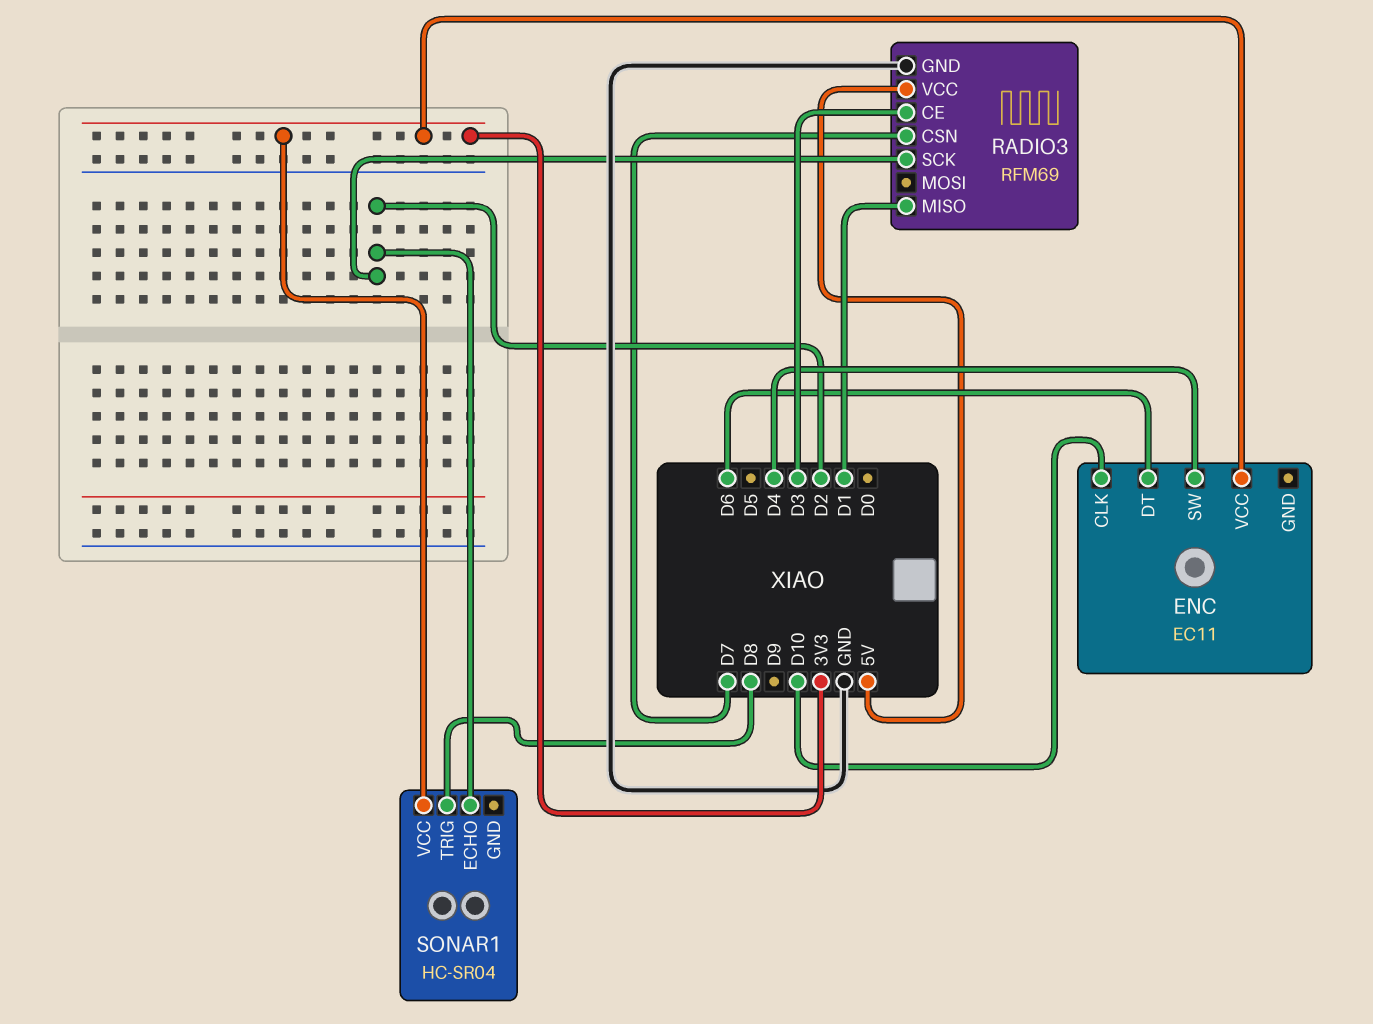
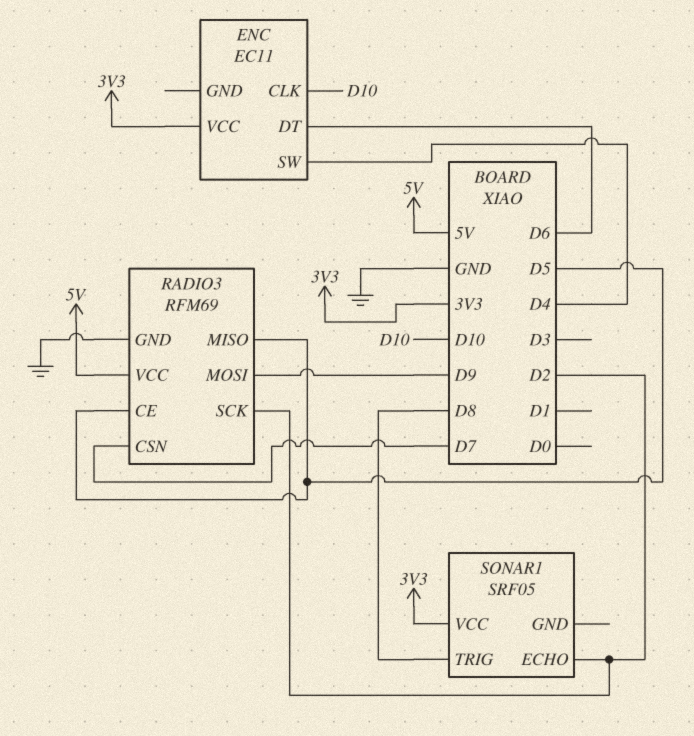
RADIO3 pin CE: D3 -> D5
RADIO3 pin MISO: D1 -> D5
RADIO3 pin MOSI: none -> D9
SONAR1: HC-SR04 -> SRF05

